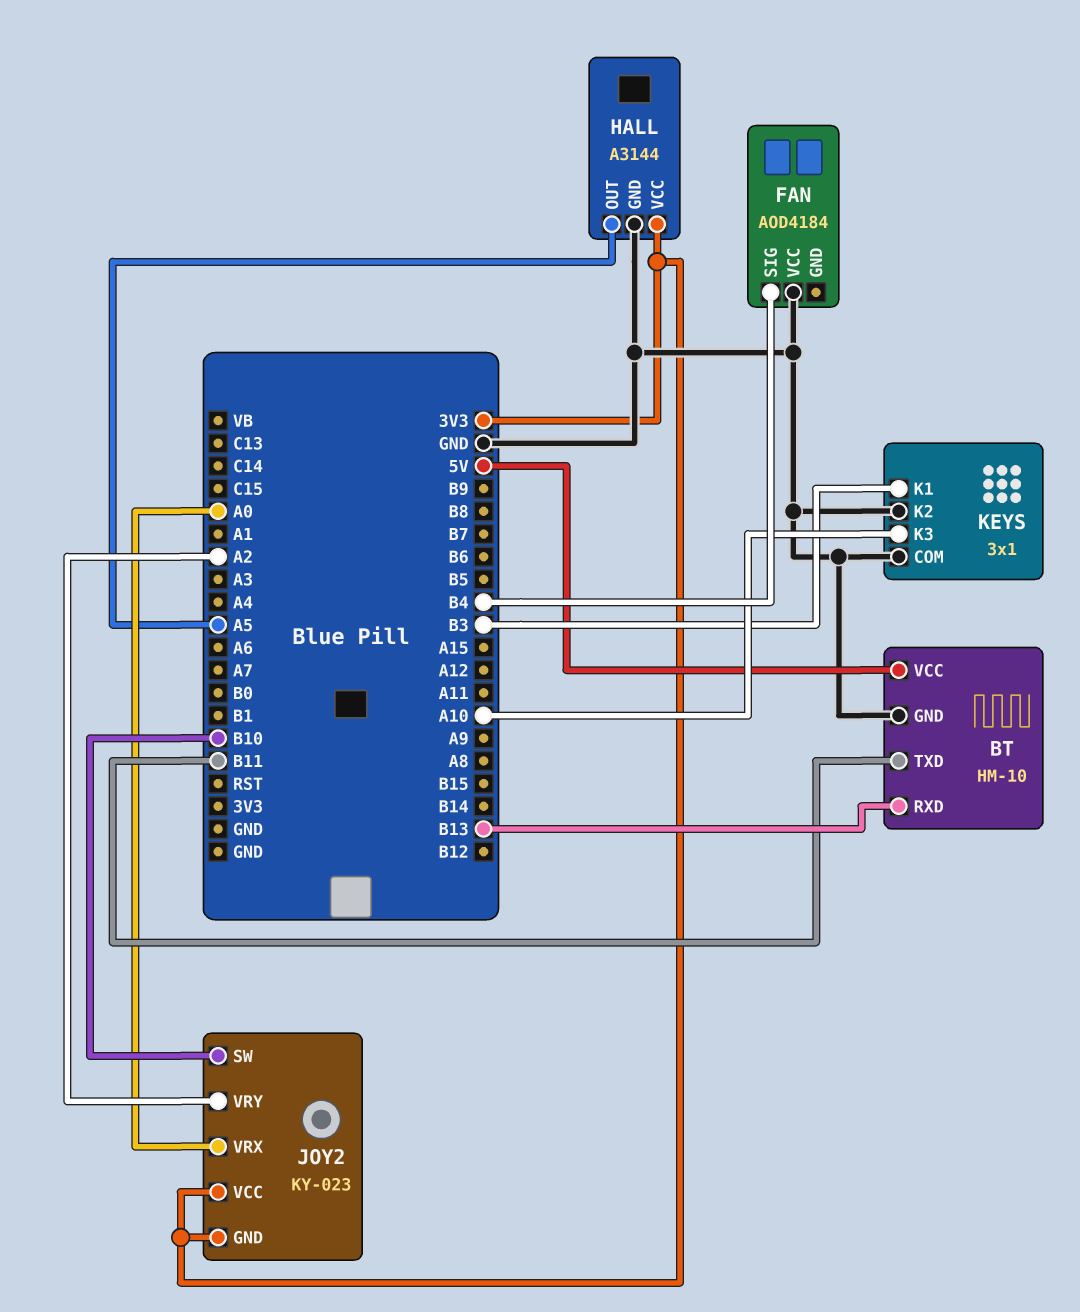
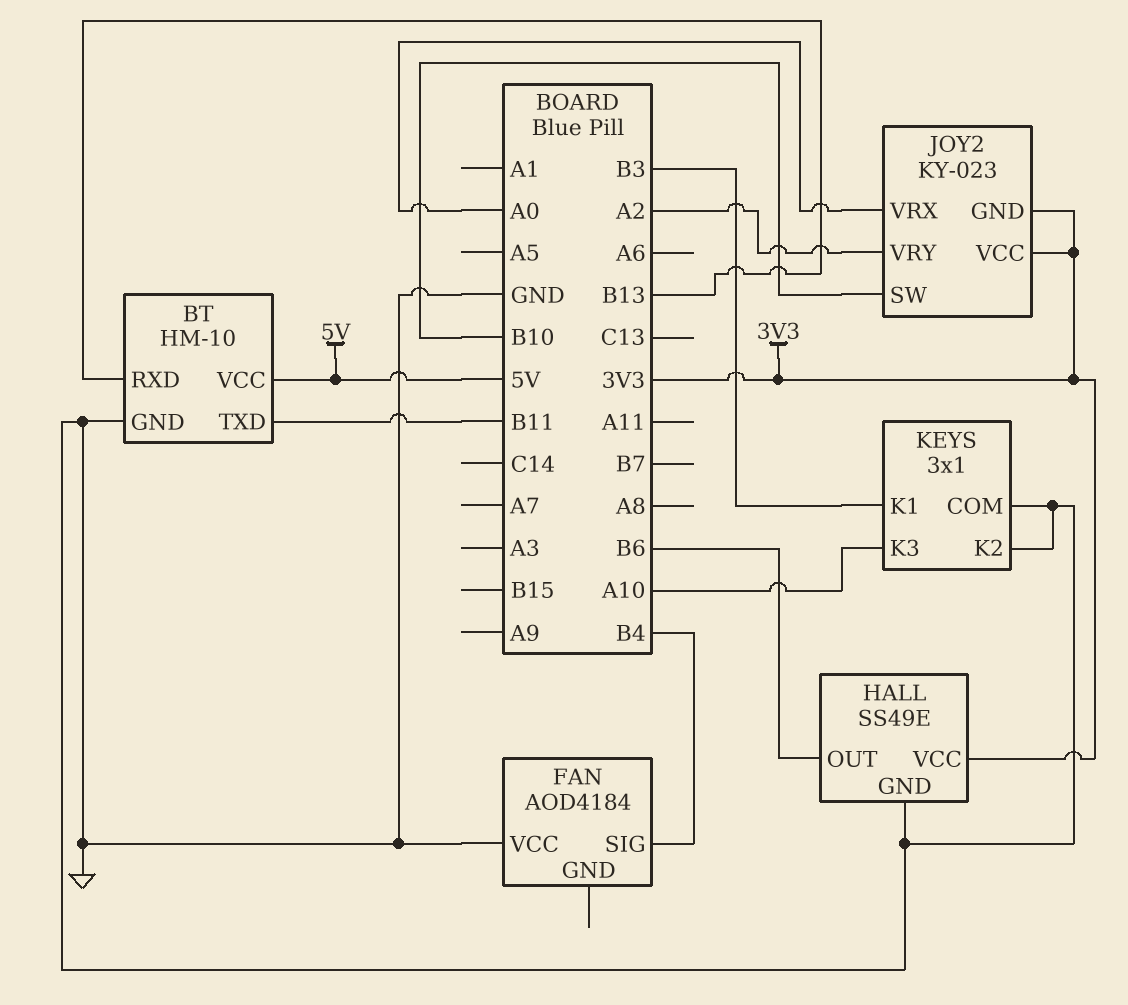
HALL: A3144 -> SS49E
HALL pin OUT: A5 -> B6

